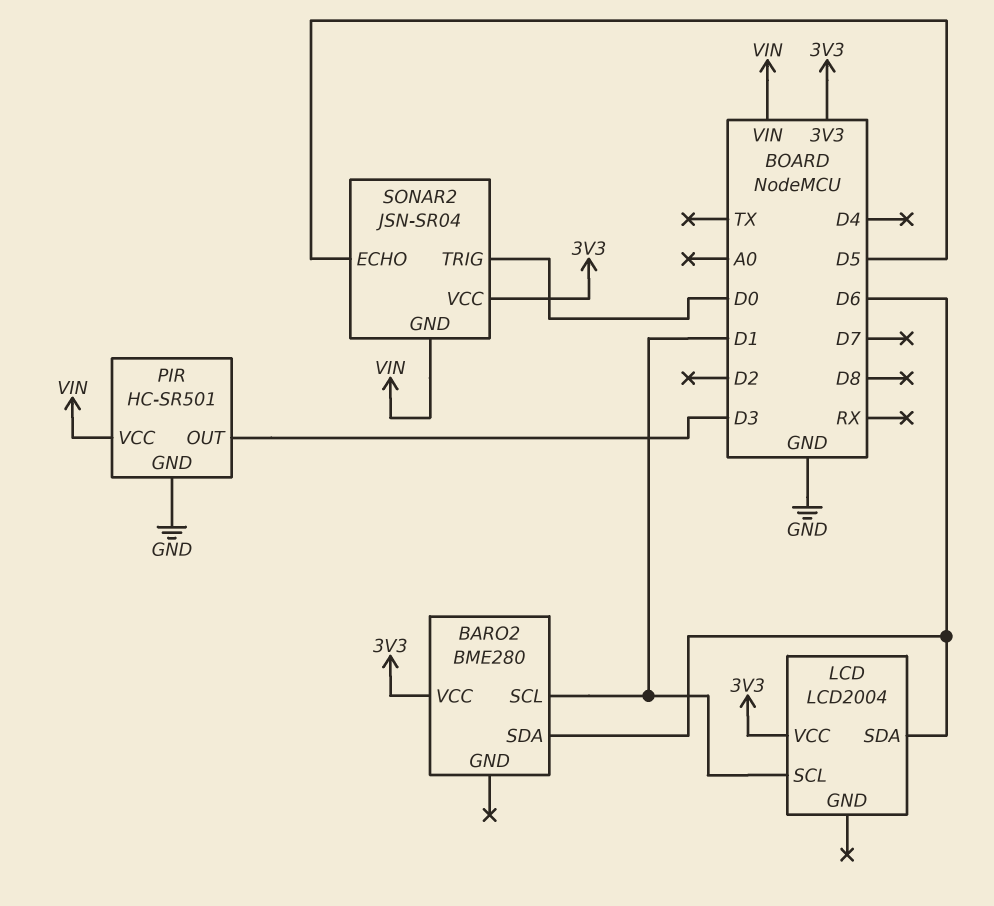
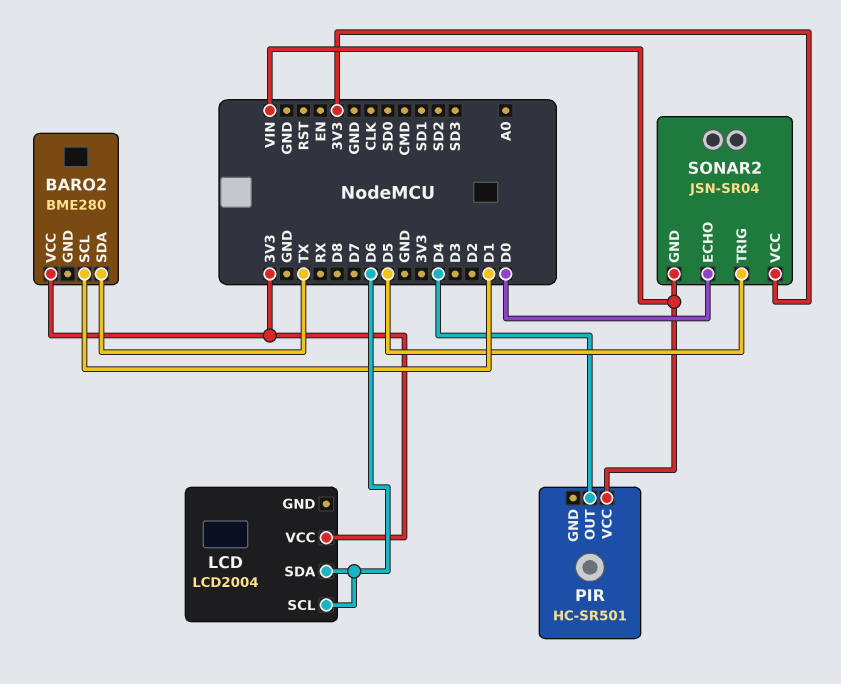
BARO2 pin SDA: D6 -> TX
LCD pin SCL: D1 -> D6
PIR pin GND: GND -> none
PIR pin OUT: D3 -> D4
SONAR2 pin ECHO: D5 -> D0
SONAR2 pin TRIG: D0 -> D5

